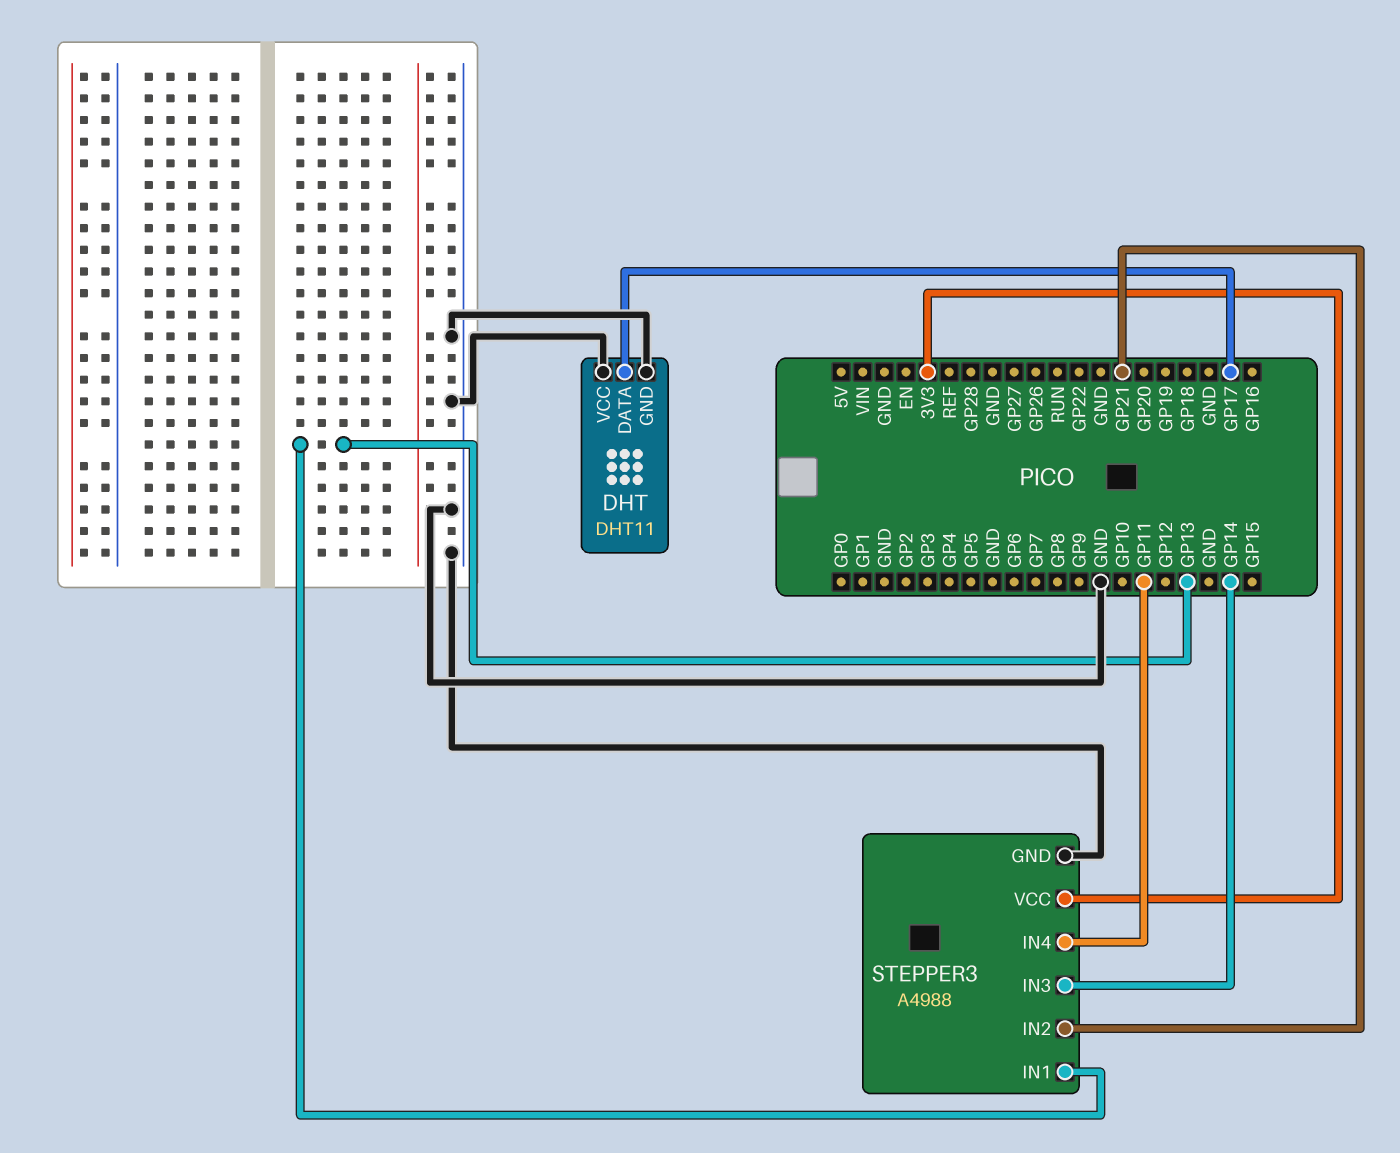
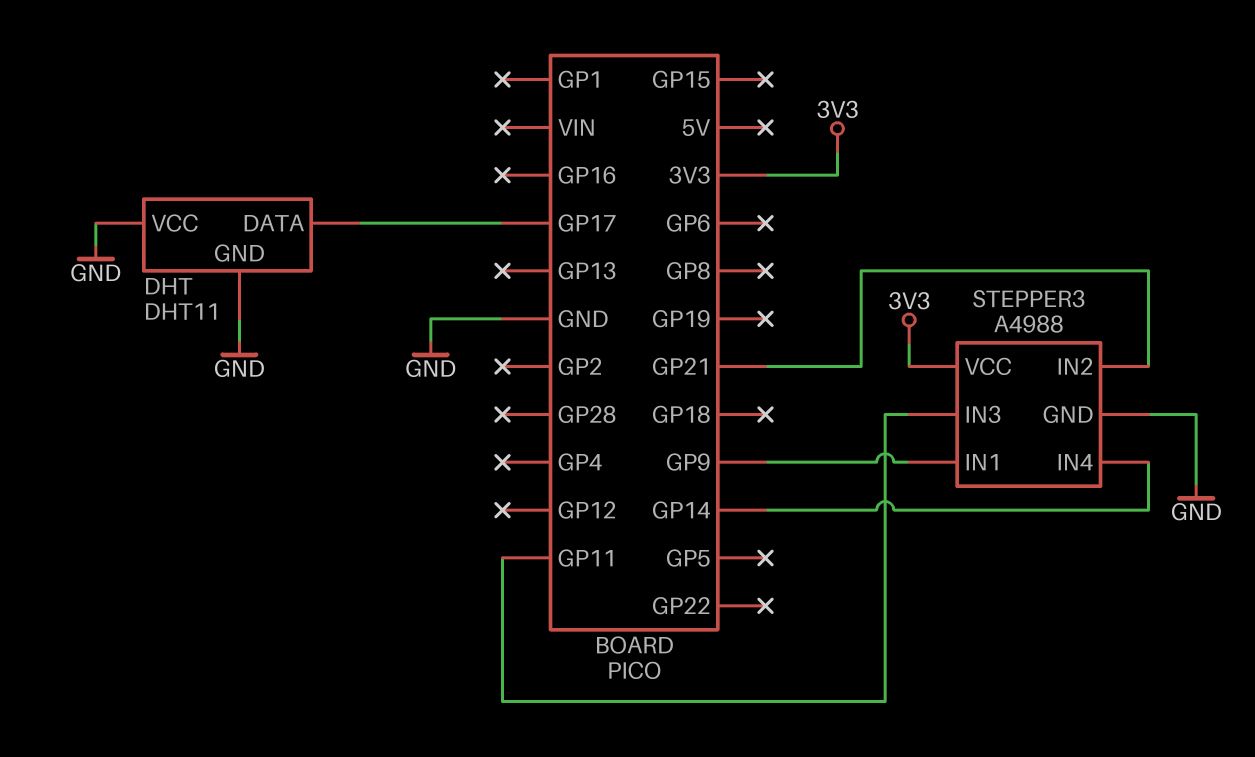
STEPPER3 pin IN1: GP13 -> GP9
STEPPER3 pin IN3: GP14 -> GP11
STEPPER3 pin IN4: GP11 -> GP14

